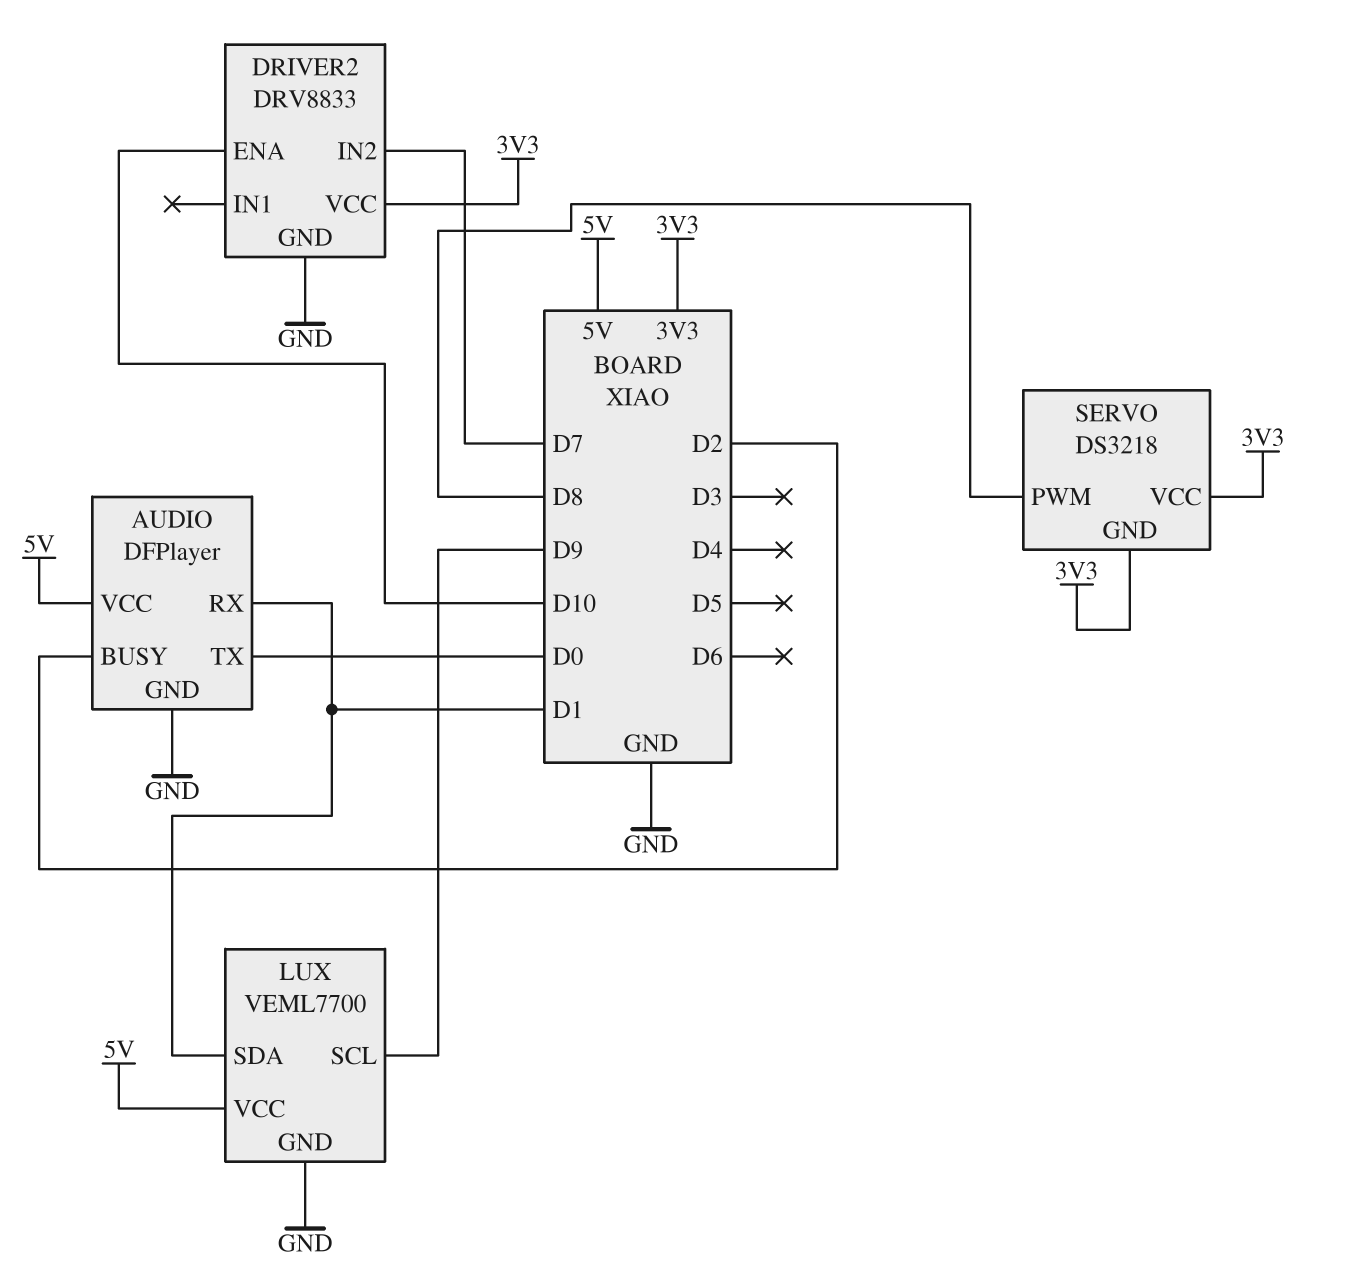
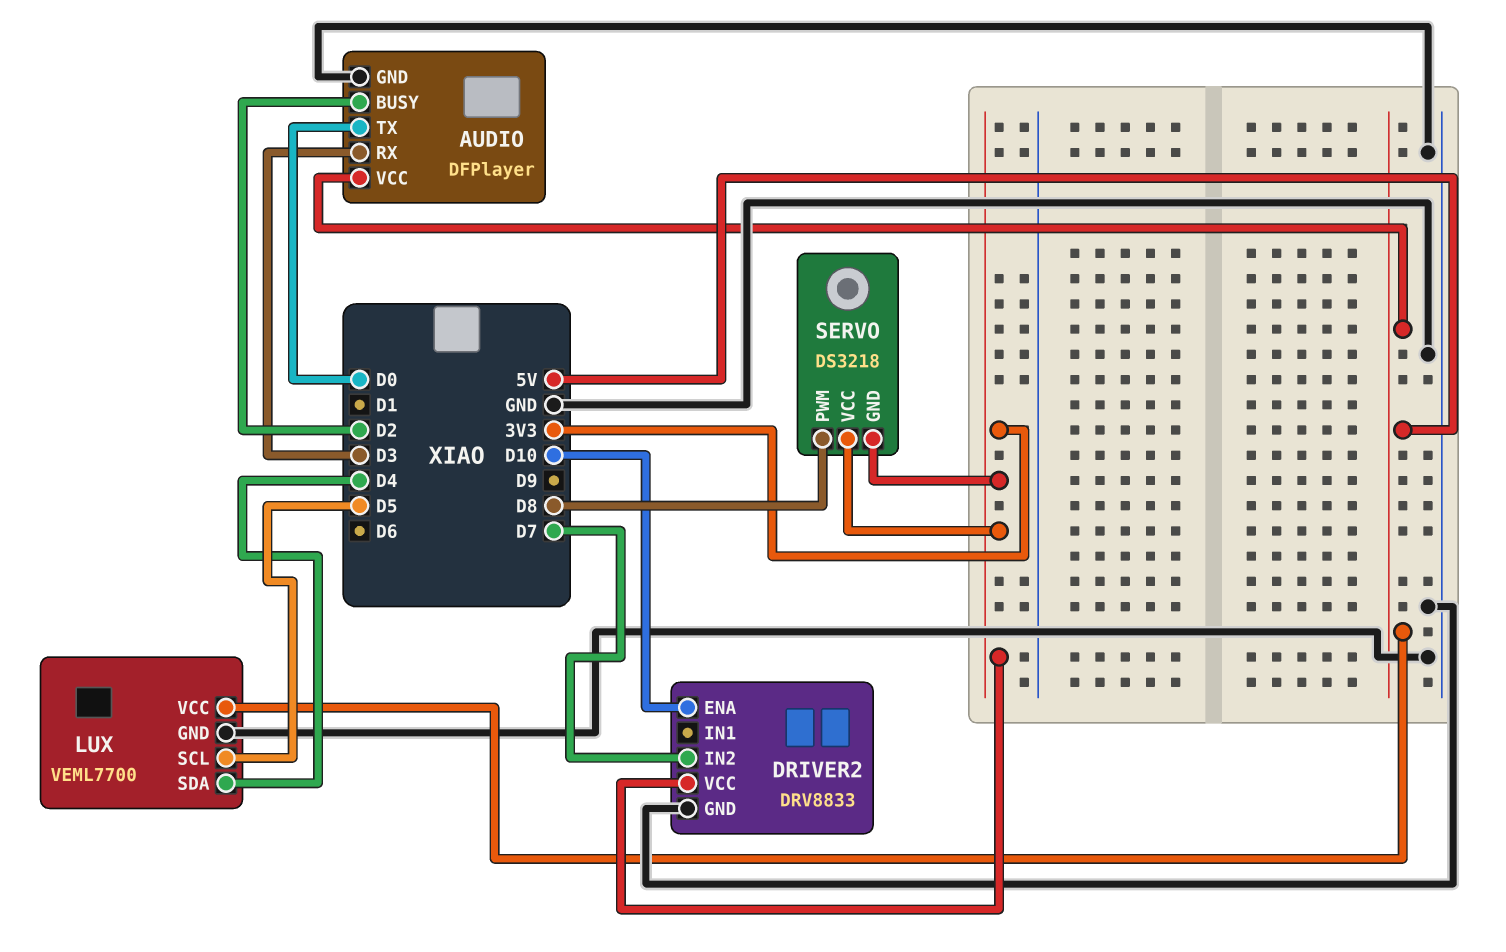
AUDIO pin RX: D1 -> D3
LUX pin SCL: D9 -> D5
LUX pin SDA: D1 -> D4

